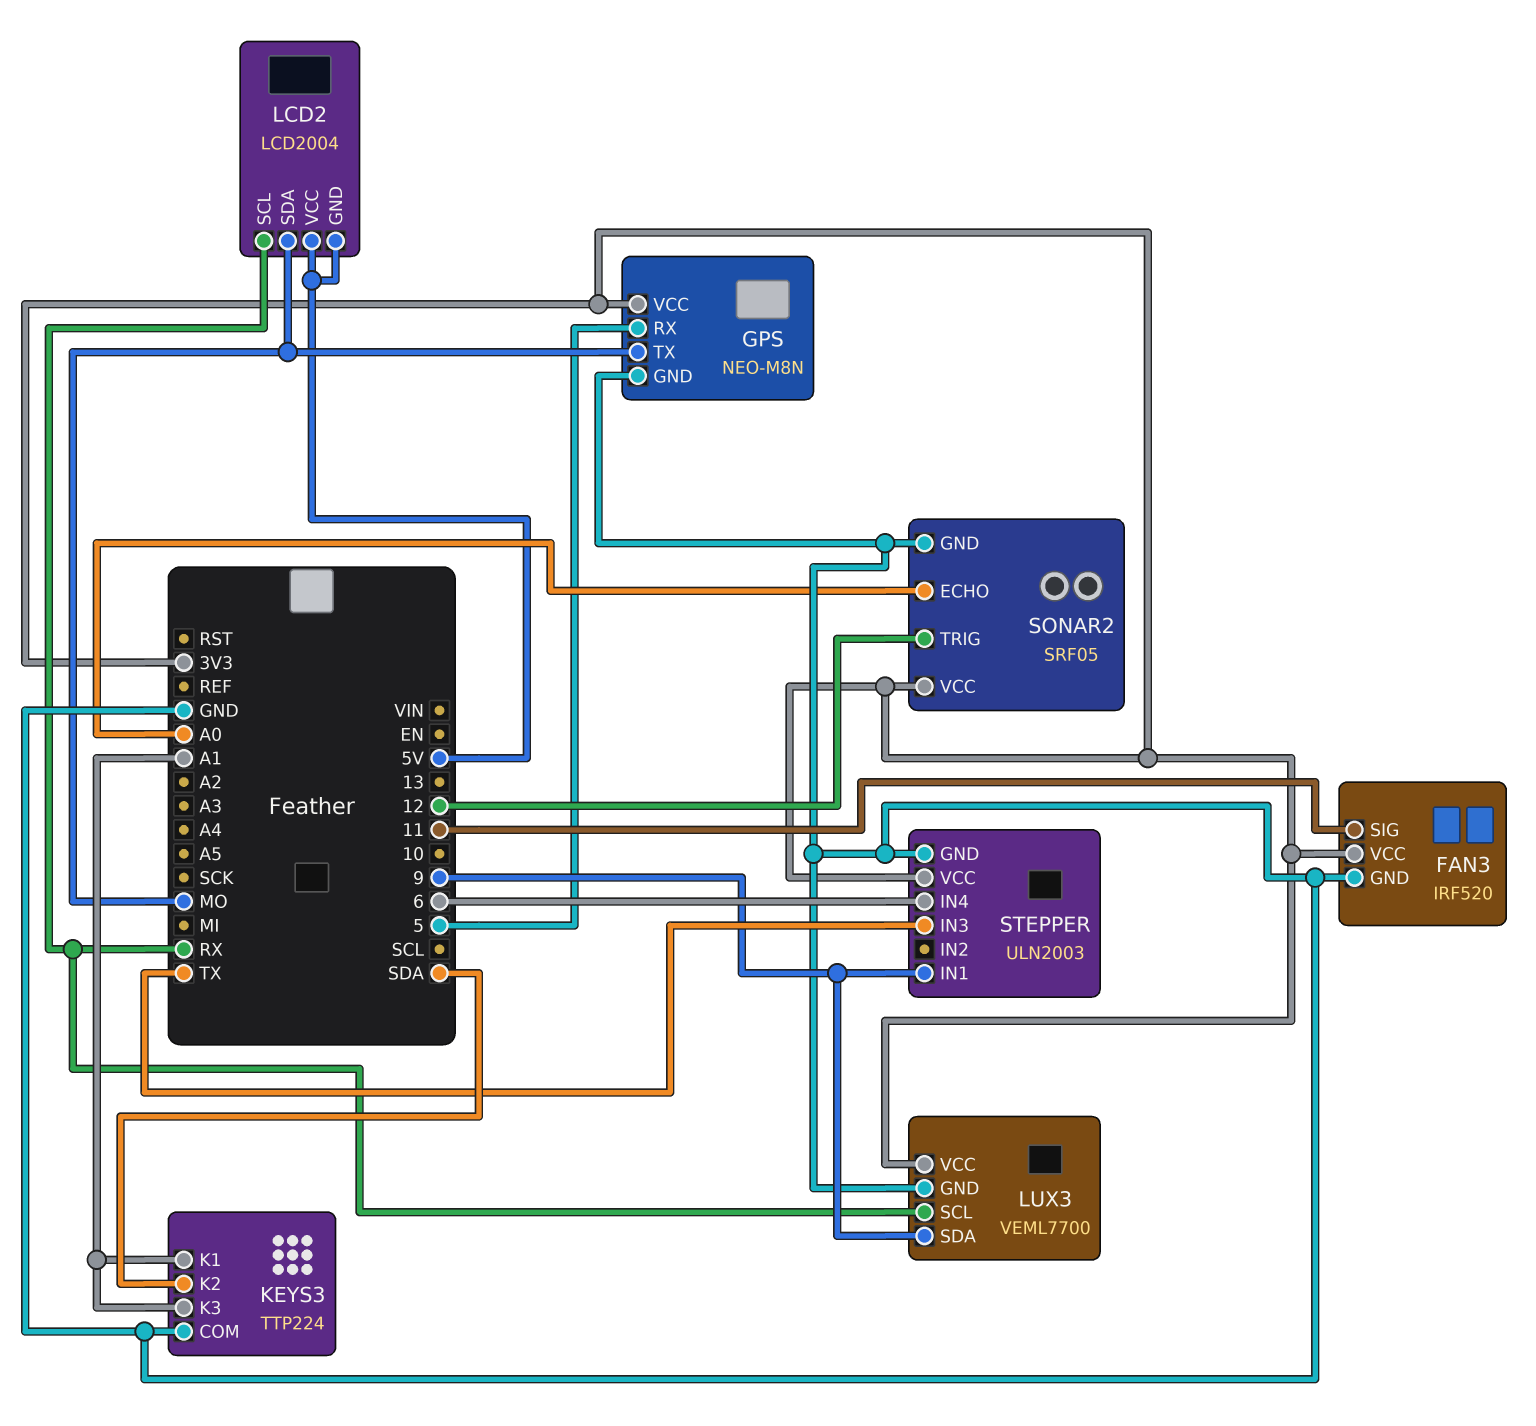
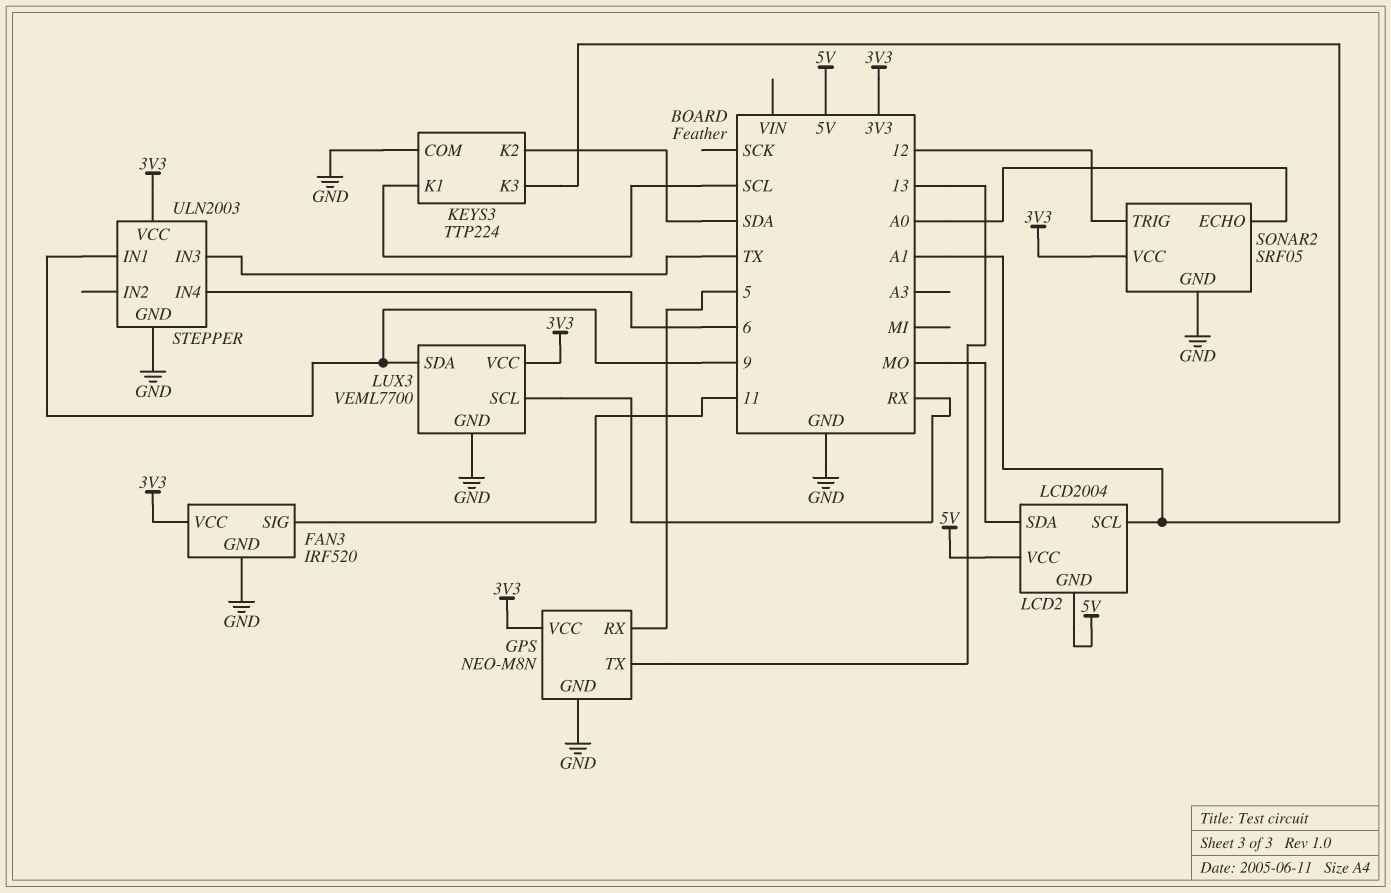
GPS pin TX: MO -> 13
KEYS3 pin K1: A1 -> SCL
LCD2 pin SCL: RX -> A1

